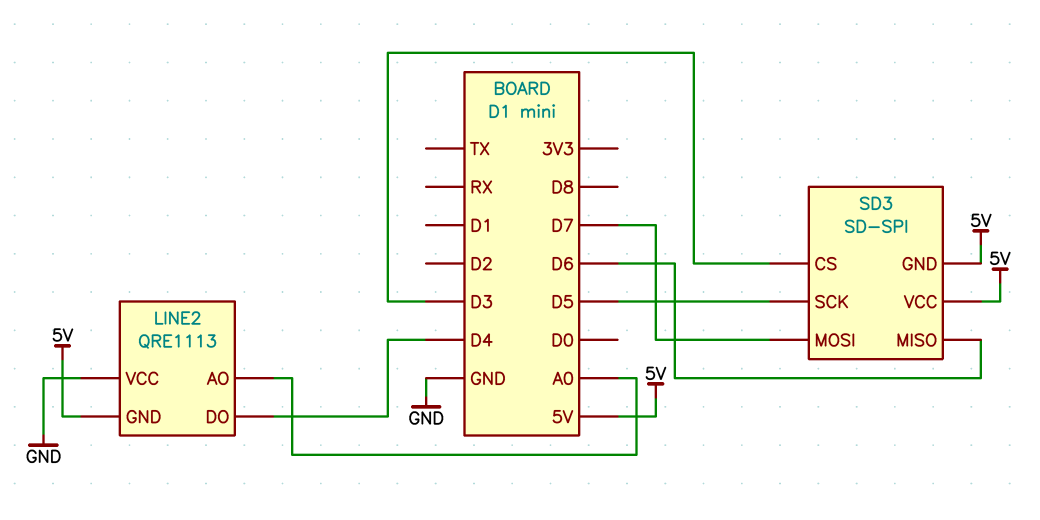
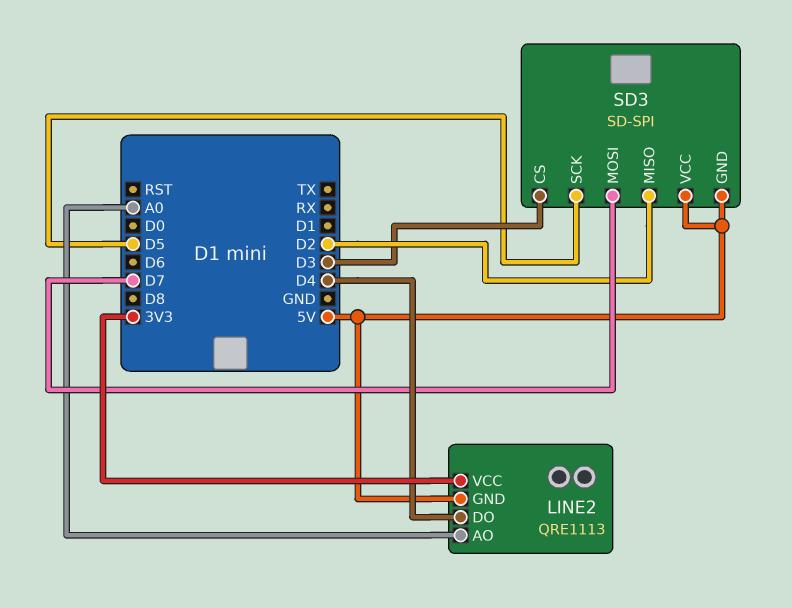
LINE2 pin VCC: GND -> 3V3
SD3 pin MISO: D6 -> D2

